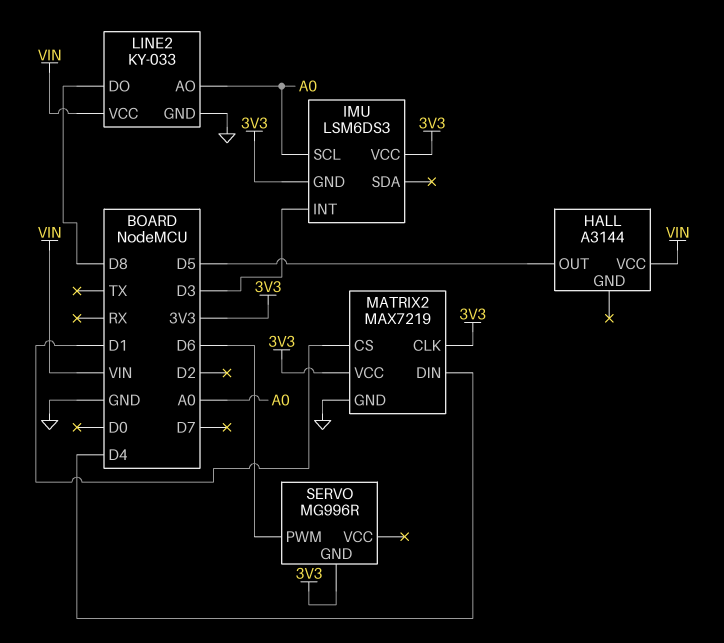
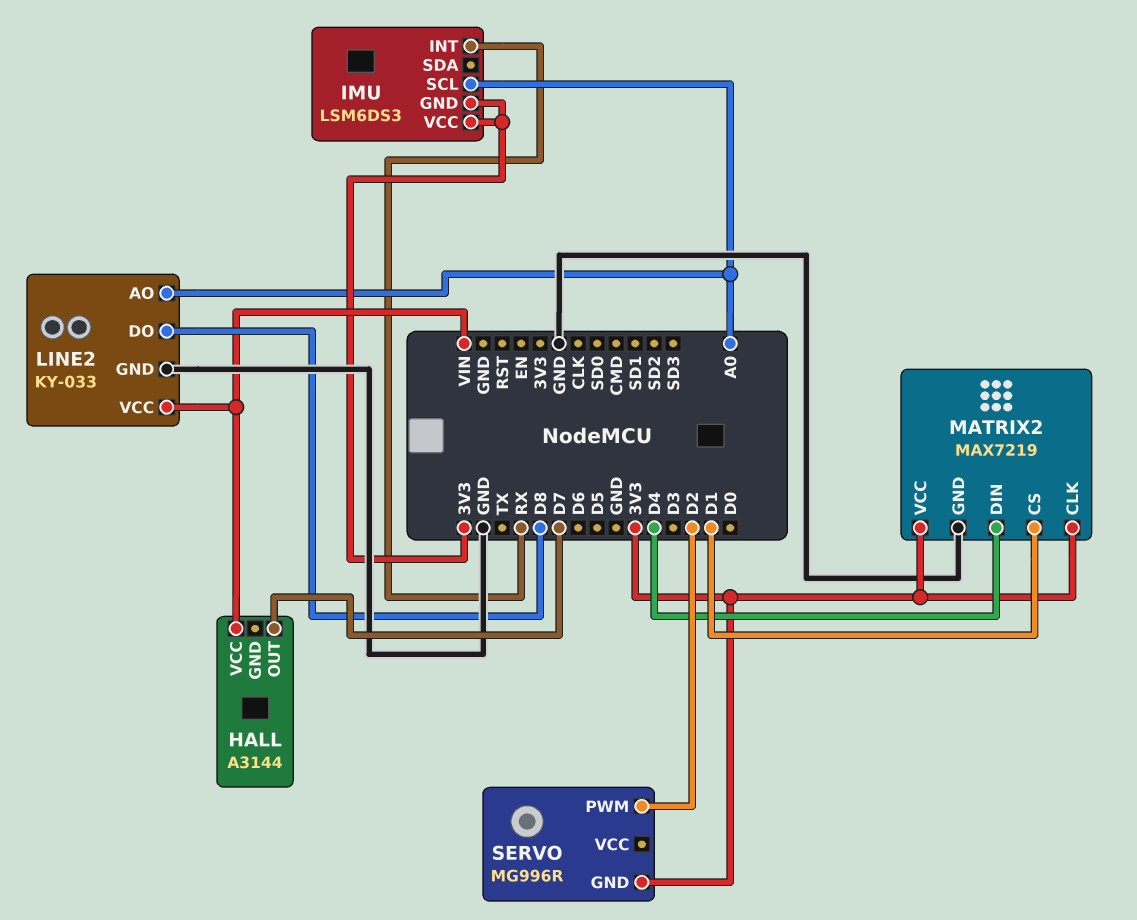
HALL pin OUT: D5 -> D7
IMU pin INT: D3 -> RX
SERVO pin PWM: D6 -> D2

